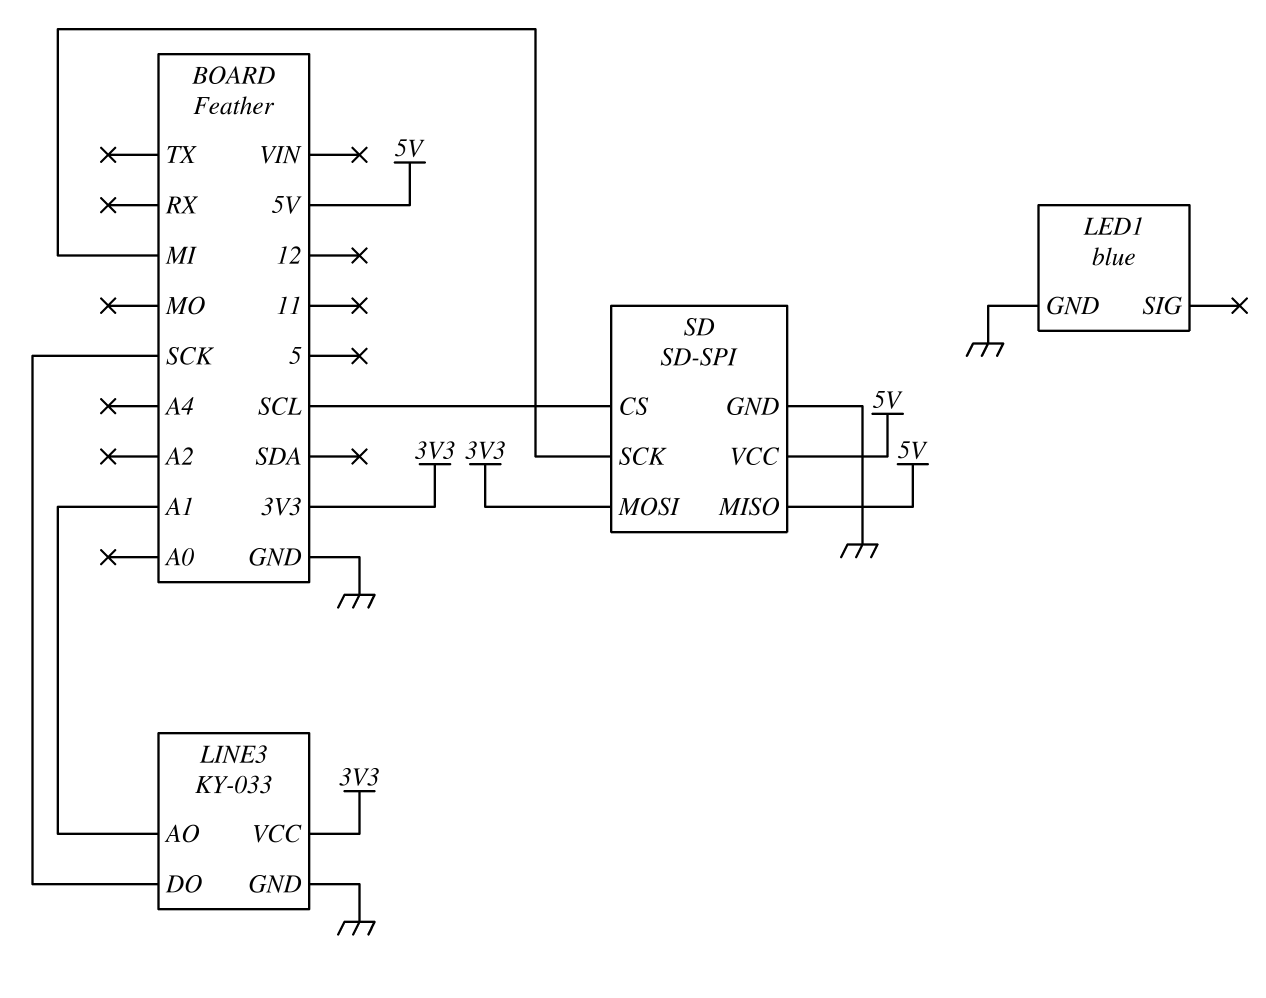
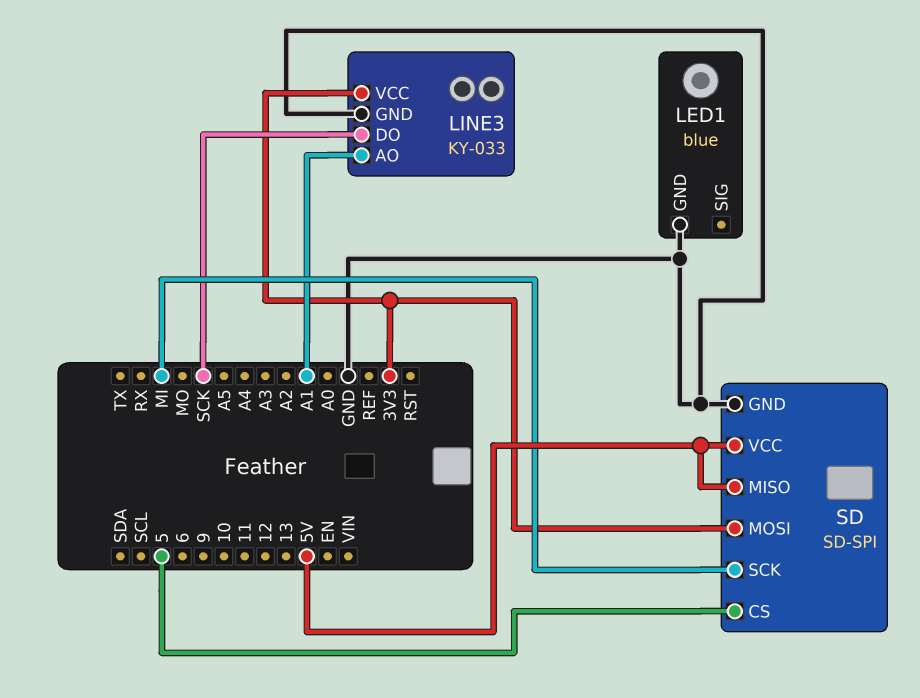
SD pin CS: SCL -> 5

